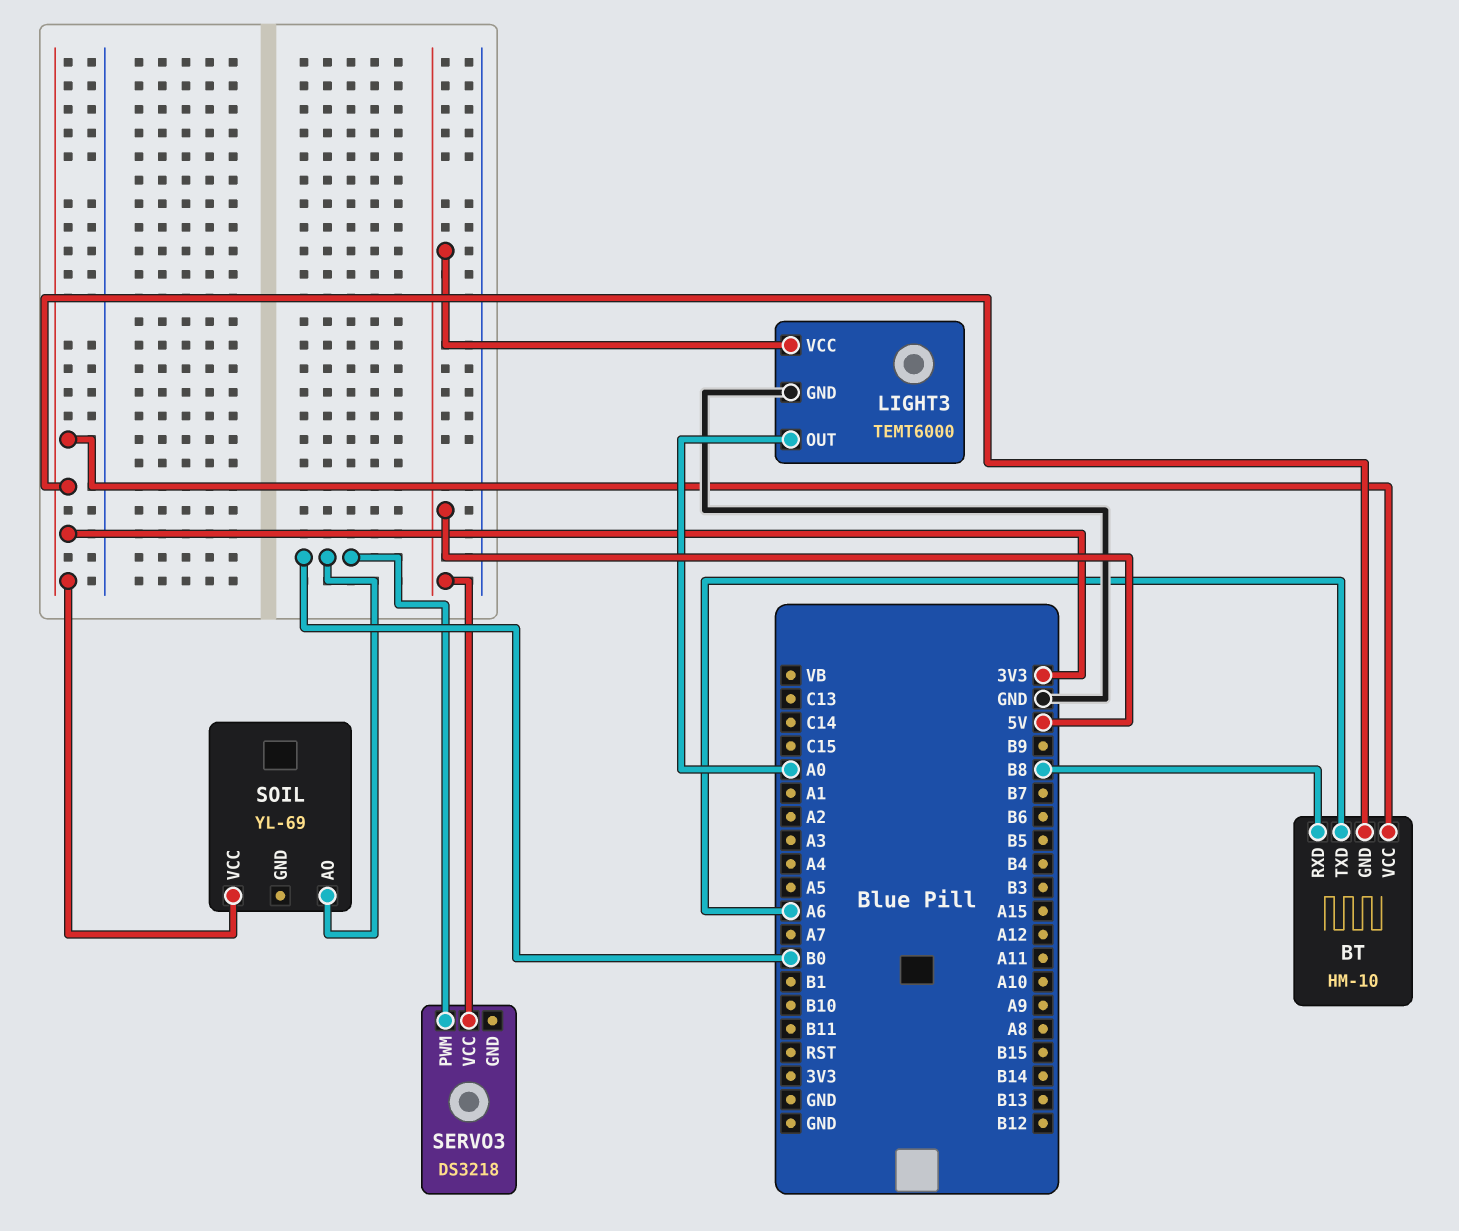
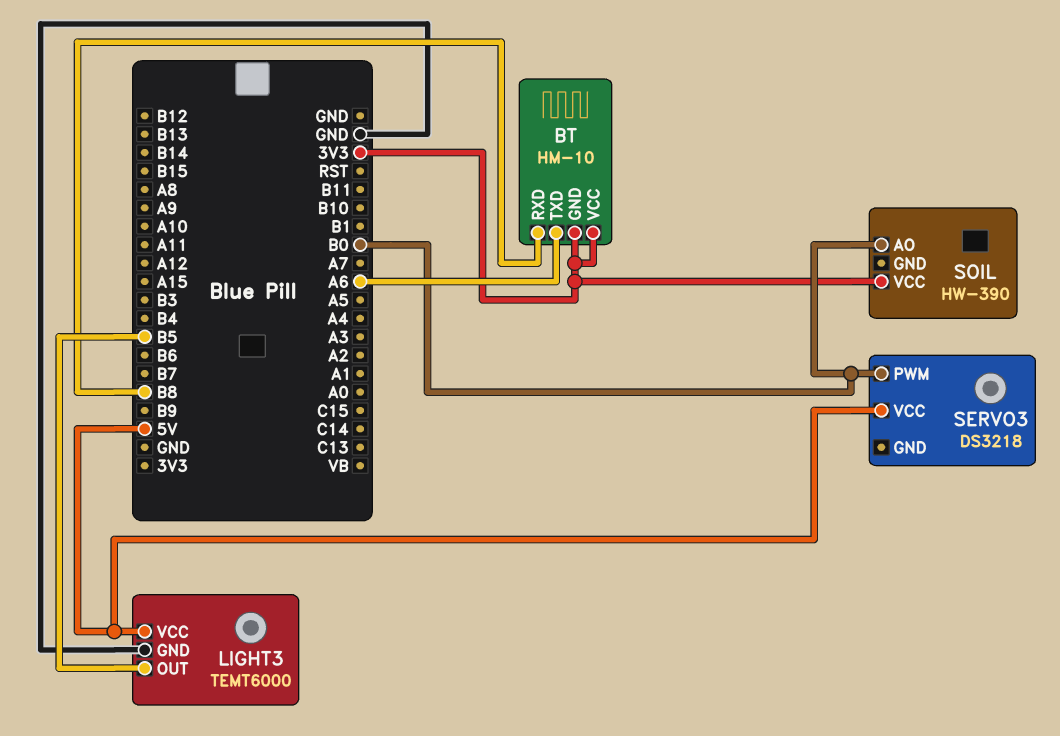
LIGHT3 pin OUT: A0 -> B5
SOIL: YL-69 -> HW-390

